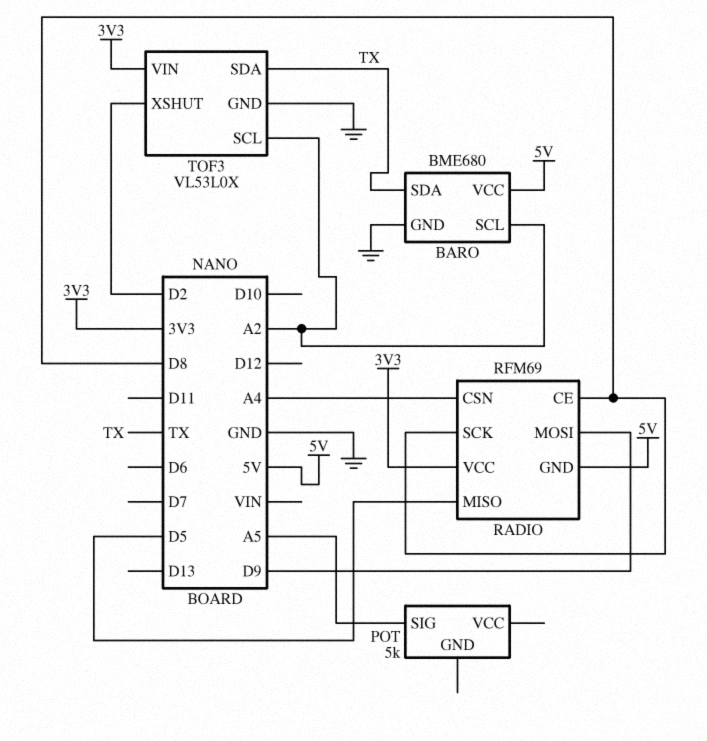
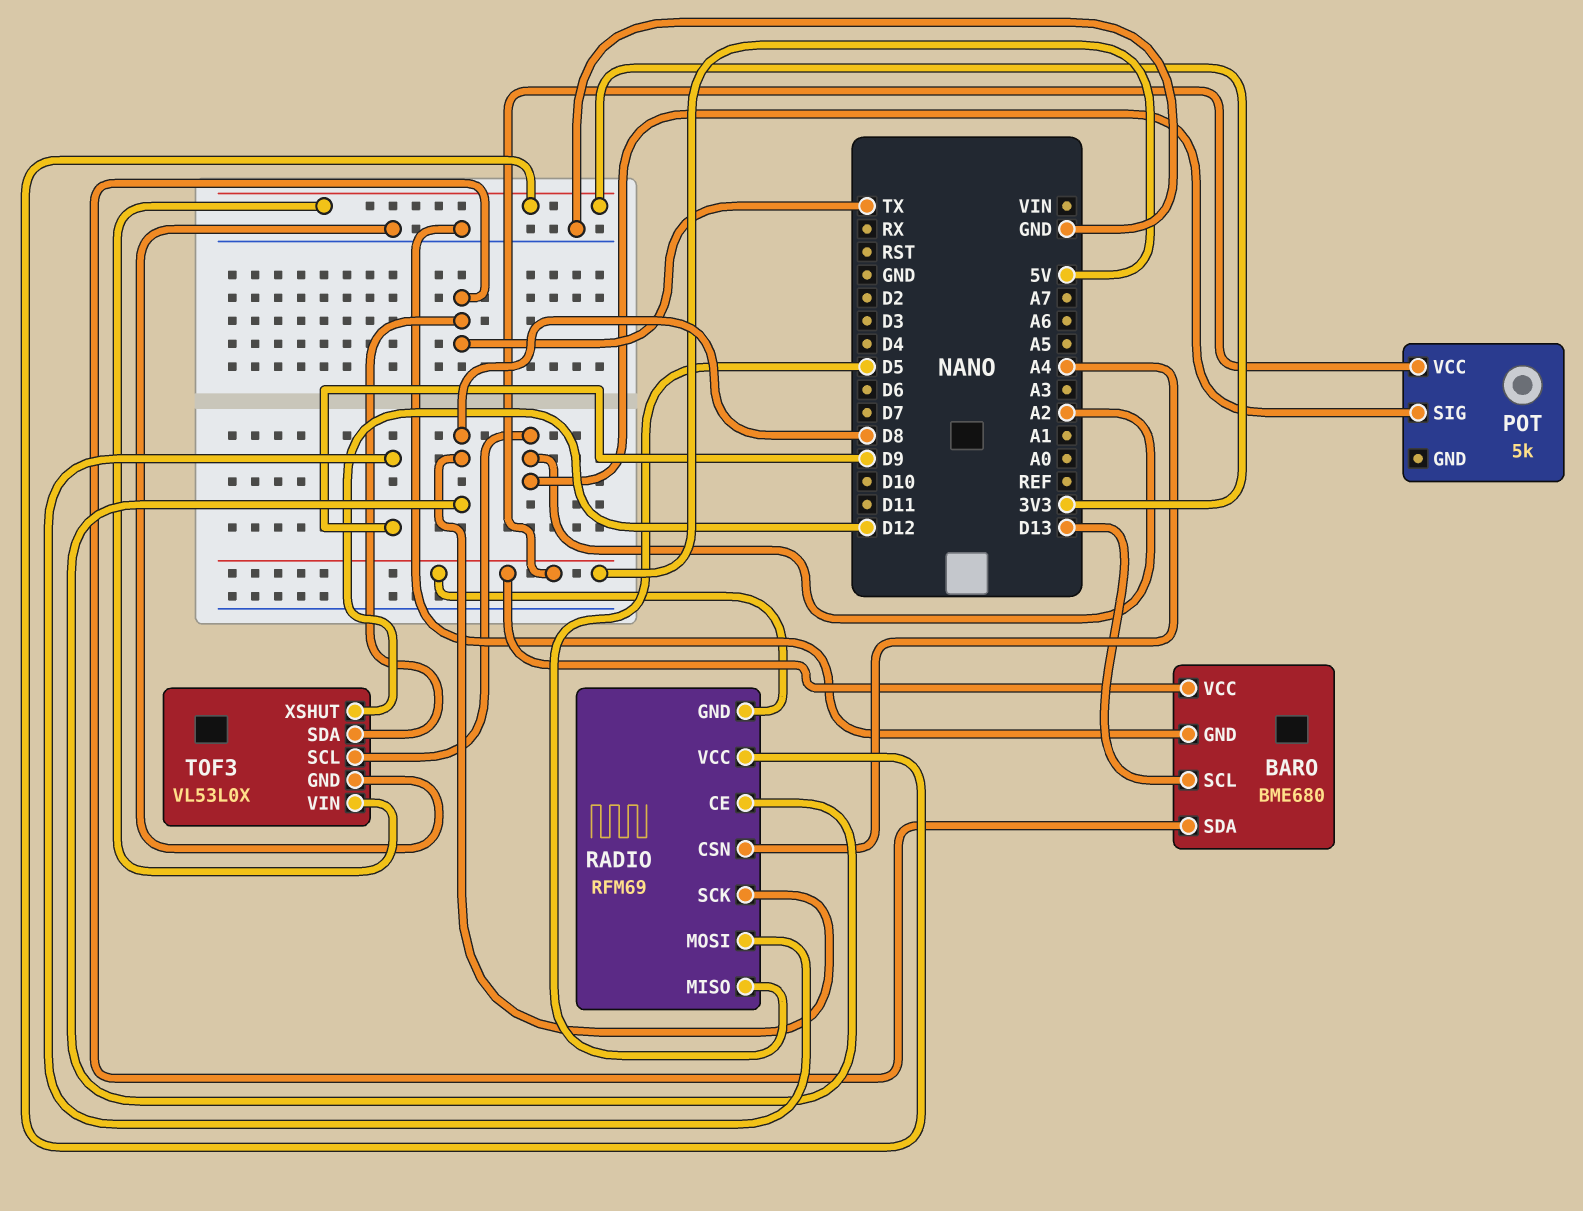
BARO pin SCL: A2 -> D13
POT pin SIG: A5 -> A2
POT pin VCC: none -> 5V
TOF3 pin XSHUT: D2 -> D12

